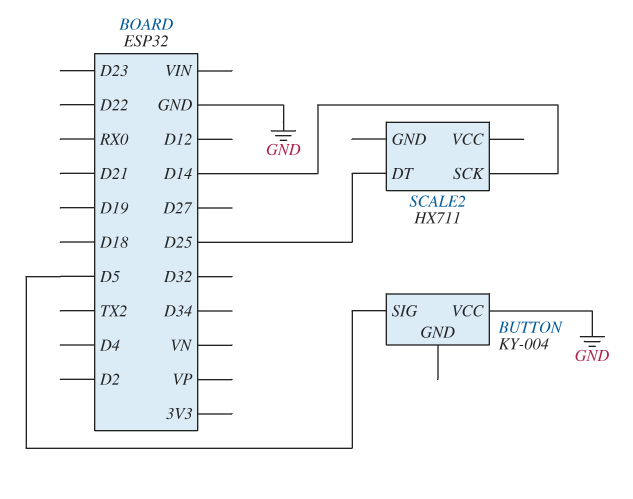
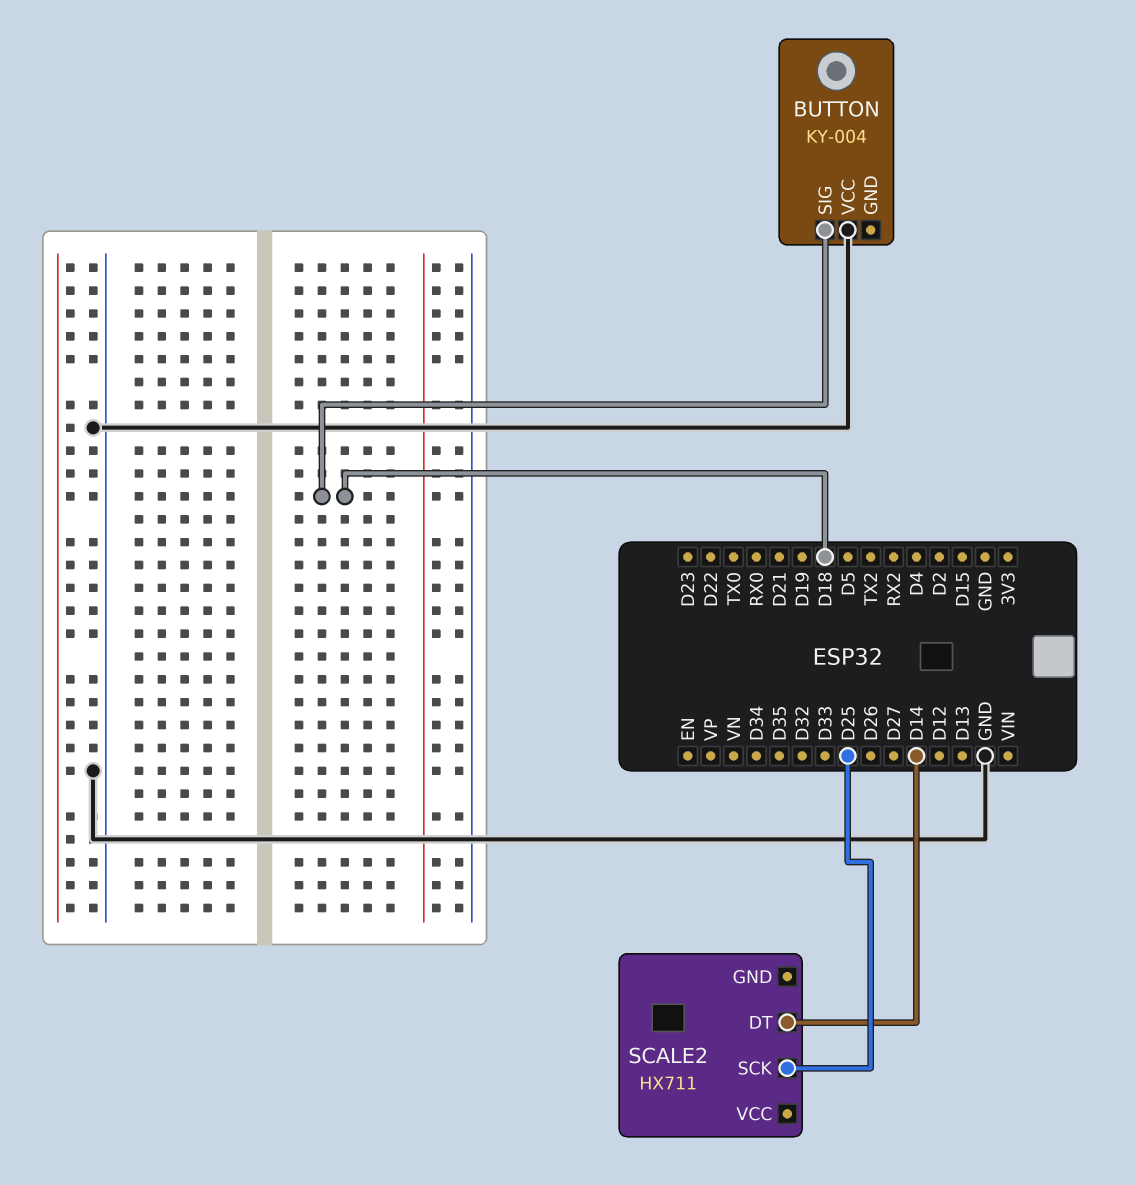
BUTTON pin SIG: D5 -> D18
SCALE2 pin DT: D25 -> D14
SCALE2 pin SCK: D14 -> D25

